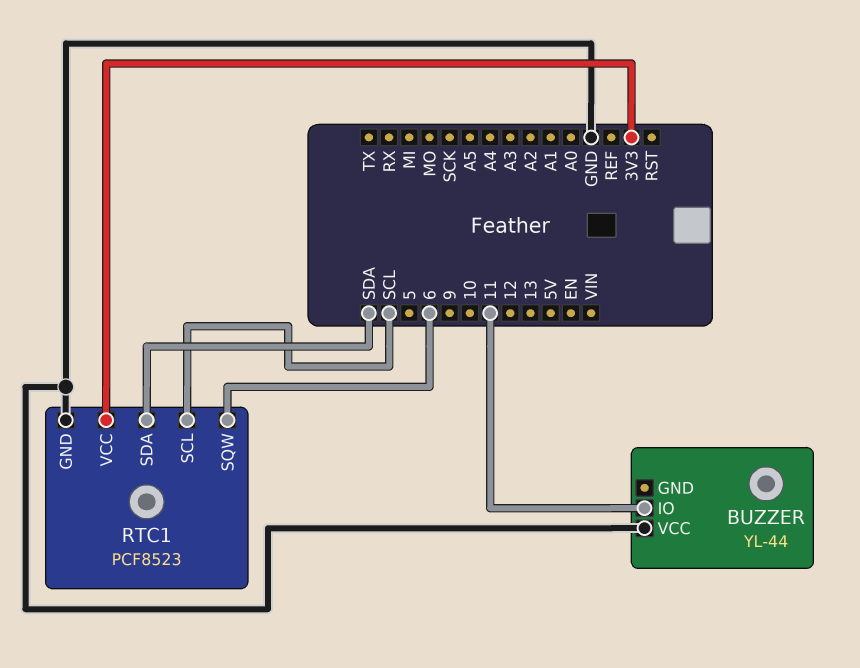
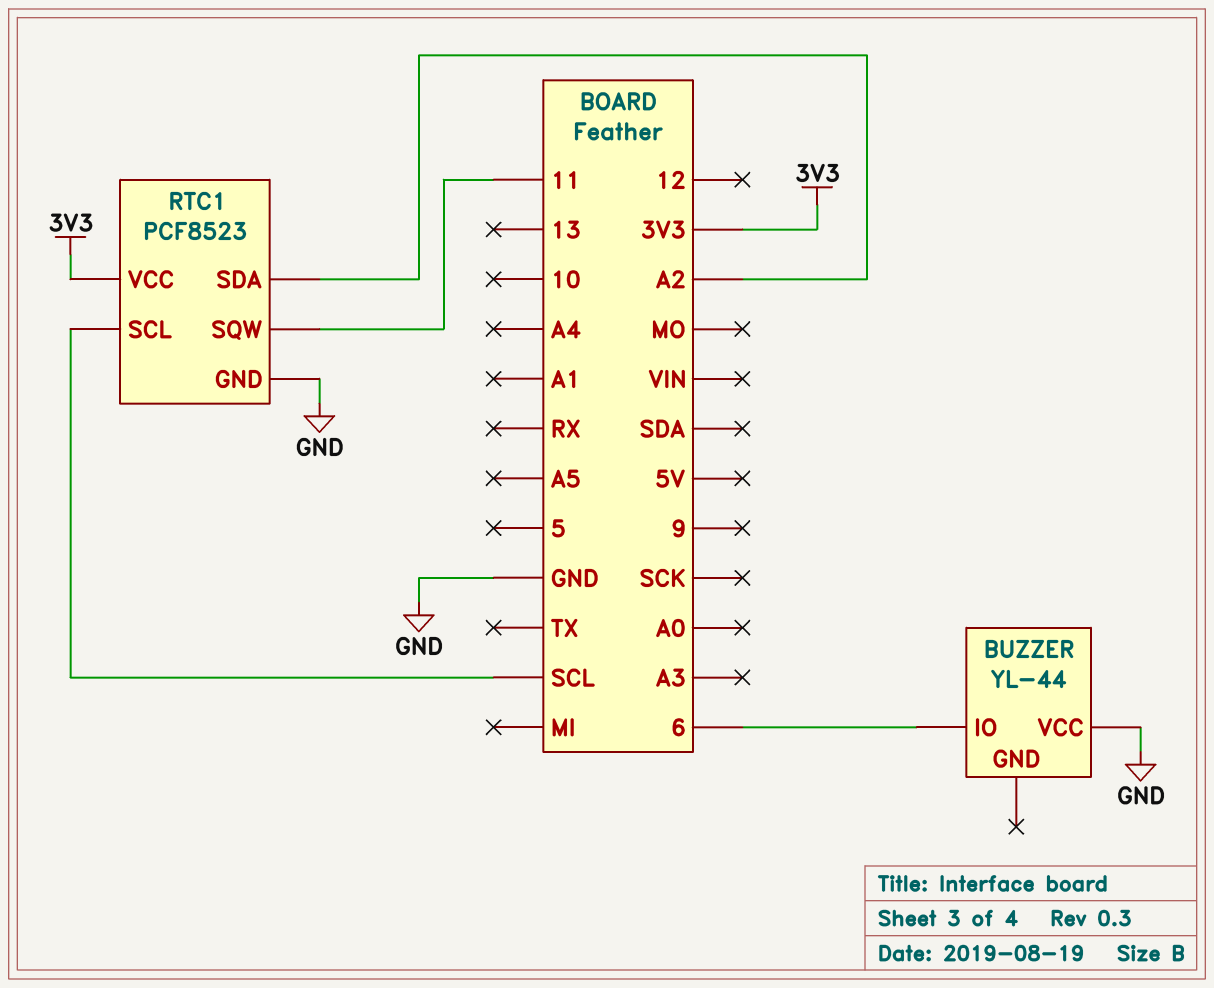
BUZZER pin IO: 11 -> 6
RTC1 pin SDA: SDA -> A2
RTC1 pin SQW: 6 -> 11

